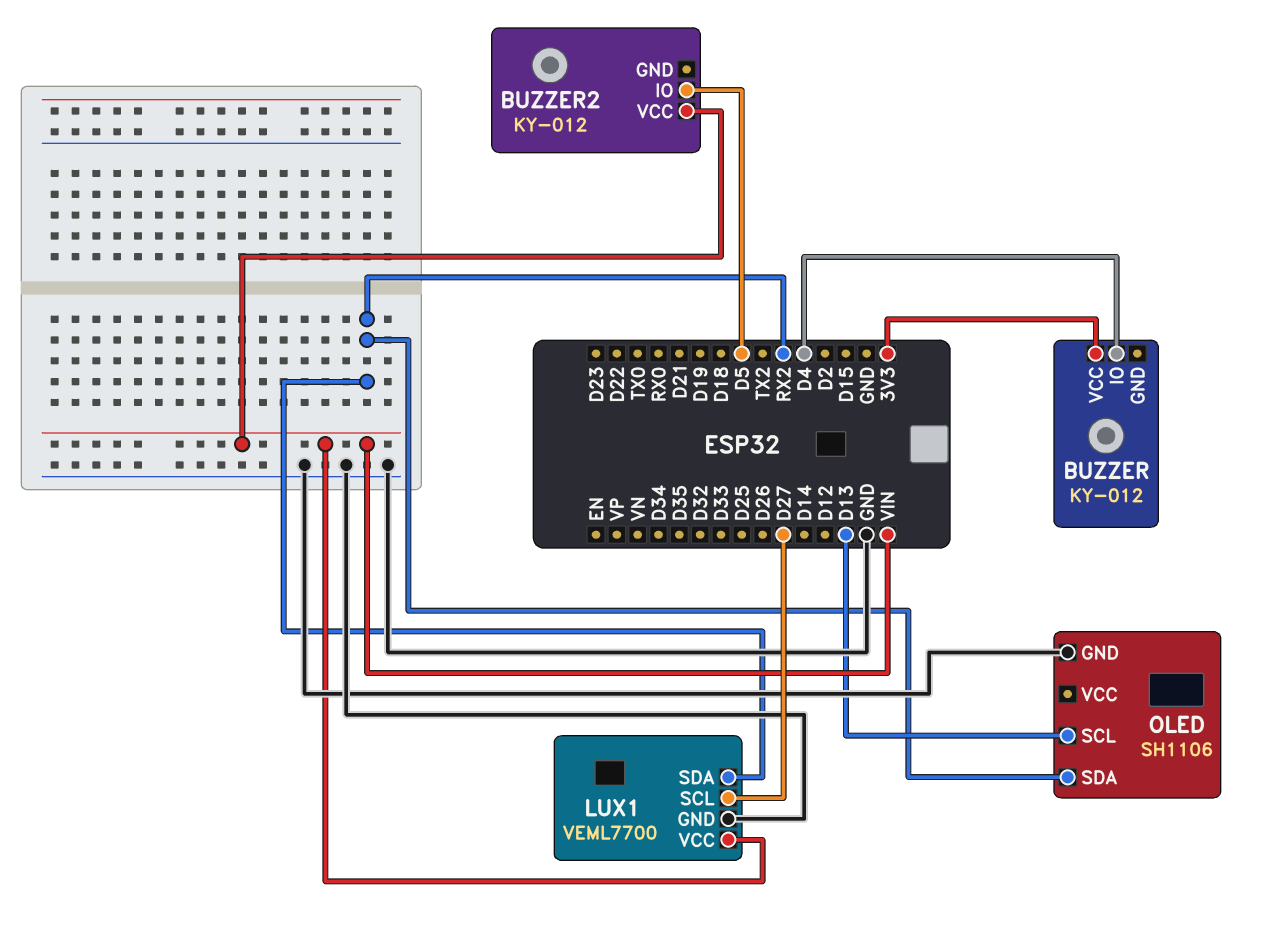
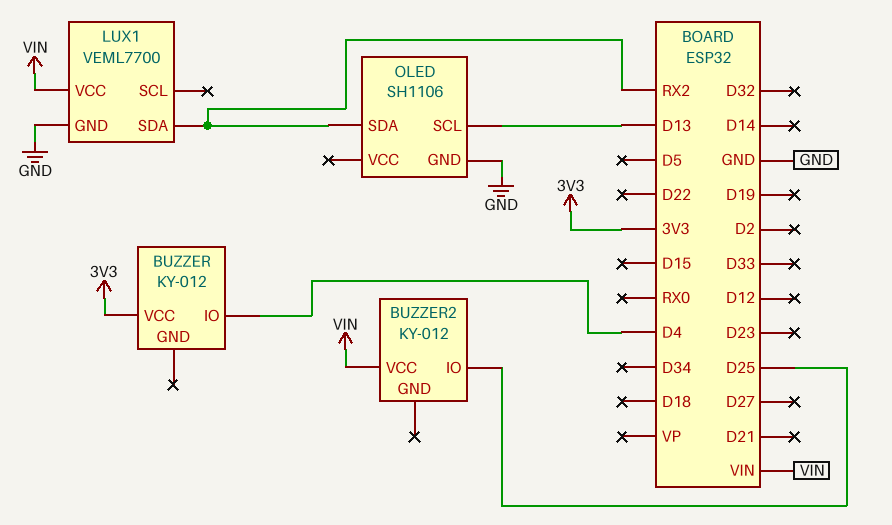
BUZZER2 pin IO: D5 -> D25
LUX1 pin SCL: D27 -> none

